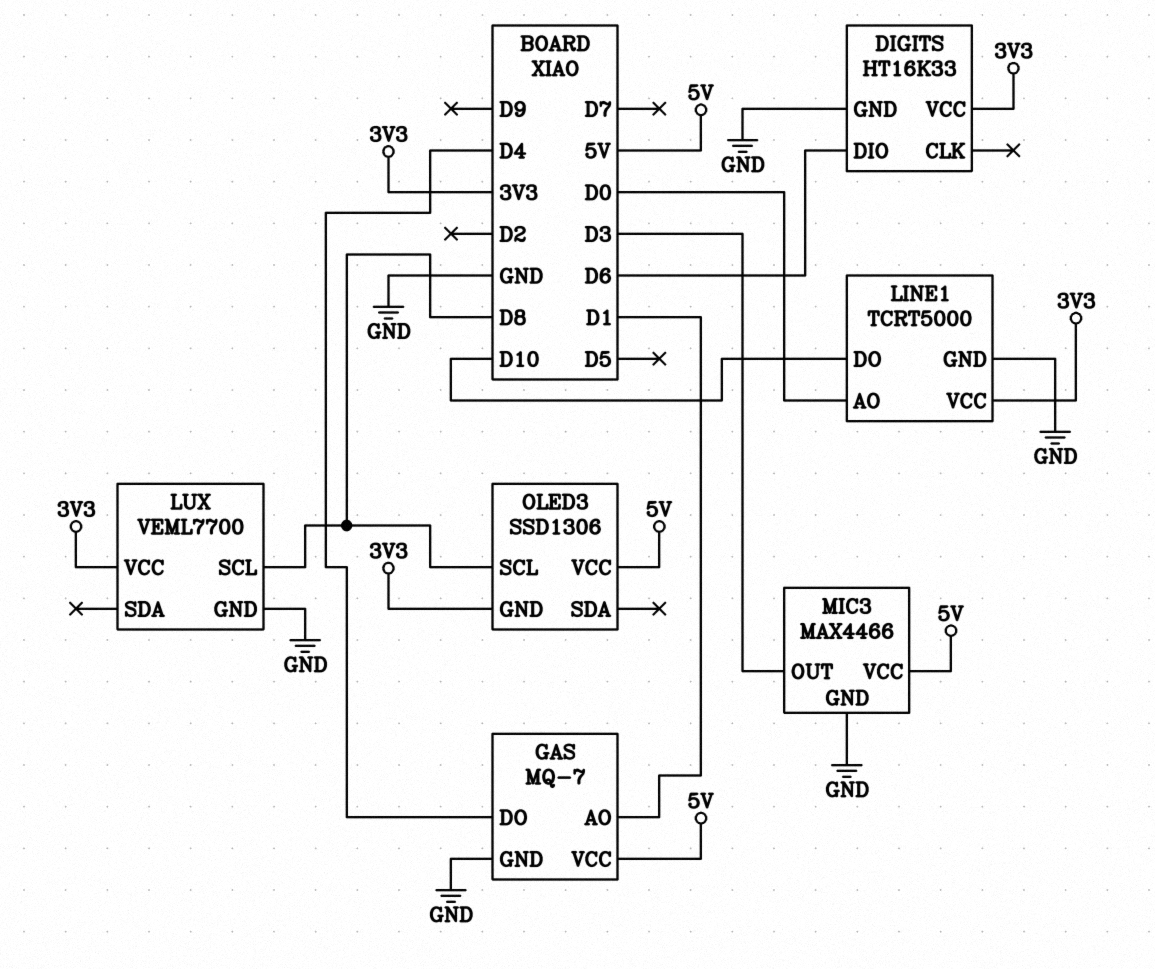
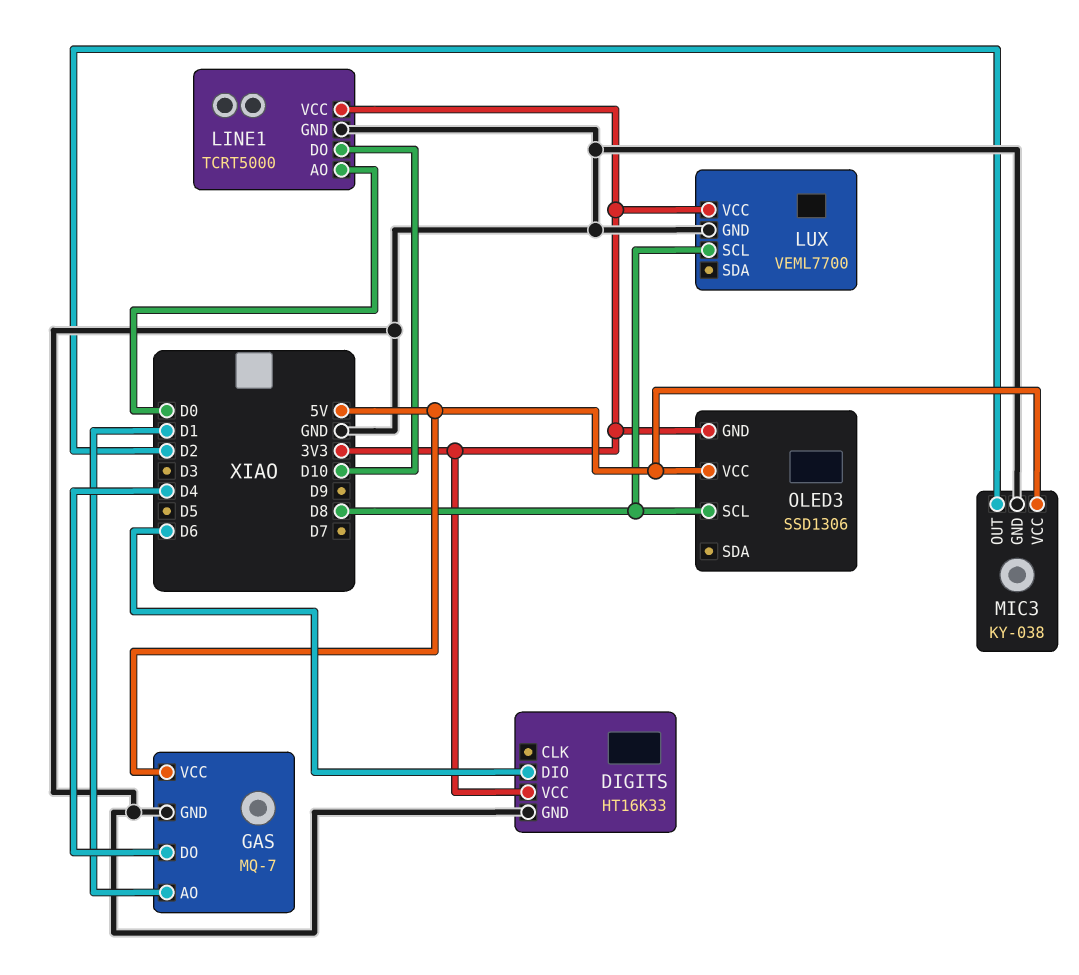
MIC3: MAX4466 -> KY-038
MIC3 pin OUT: D3 -> D2

